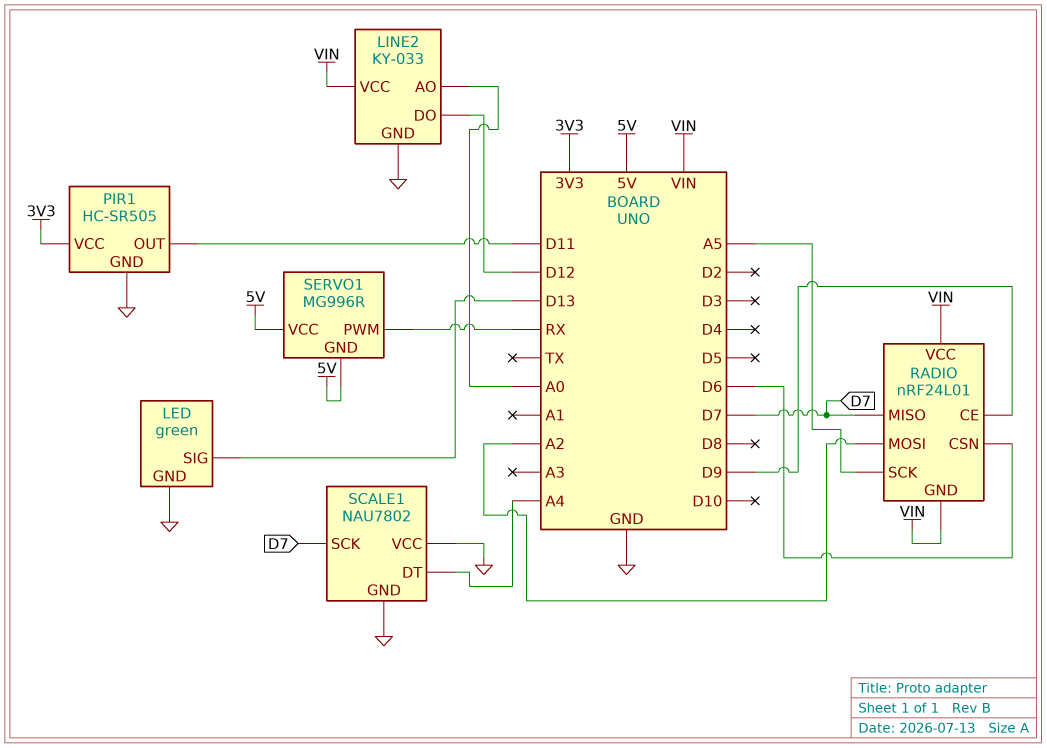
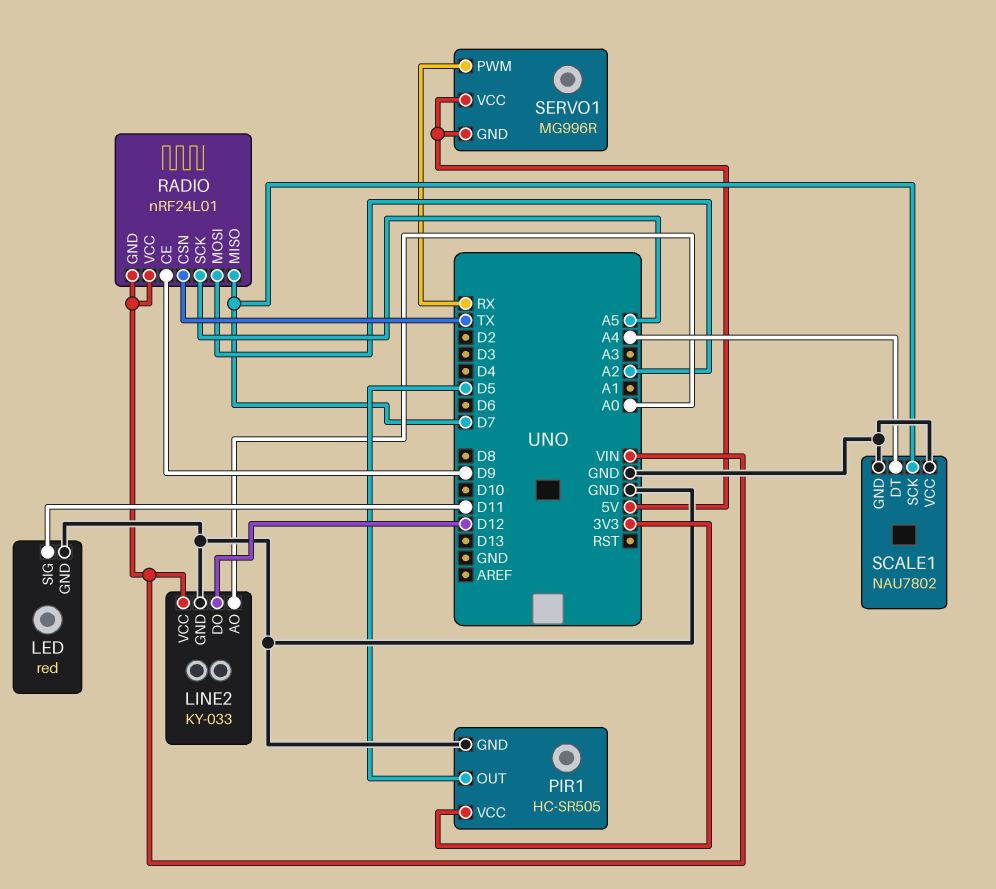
LED: green -> red
LED pin SIG: D13 -> D11
PIR1 pin OUT: D11 -> D5
RADIO pin CSN: D6 -> TX

